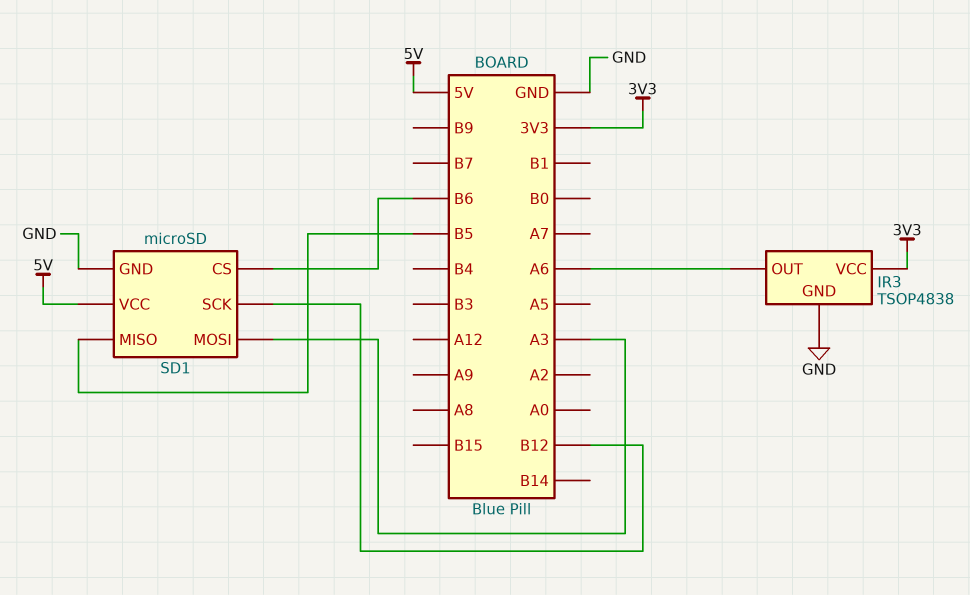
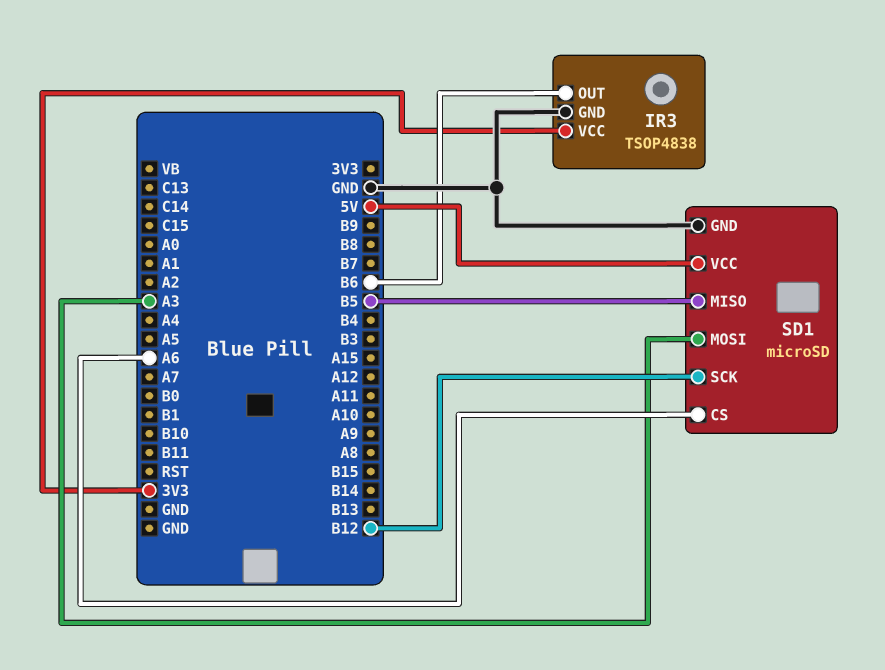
IR3 pin OUT: A6 -> B6
SD1 pin CS: B6 -> A6

